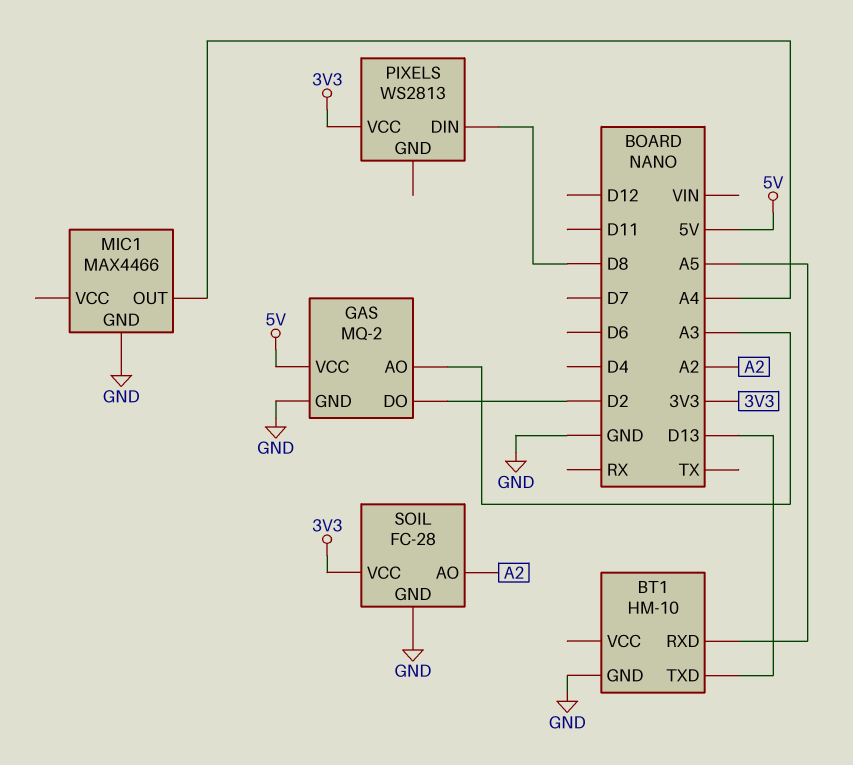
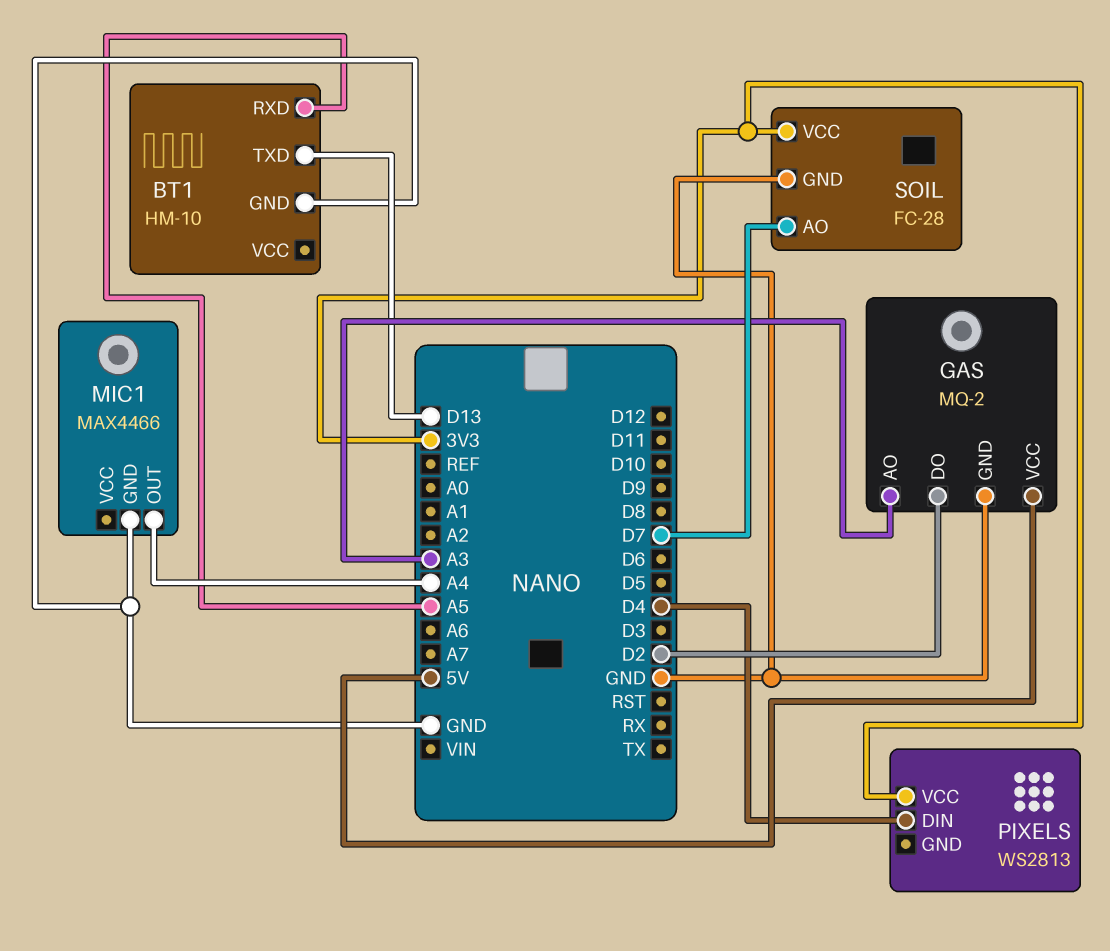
PIXELS pin DIN: D8 -> D4
SOIL pin AO: A2 -> D7

